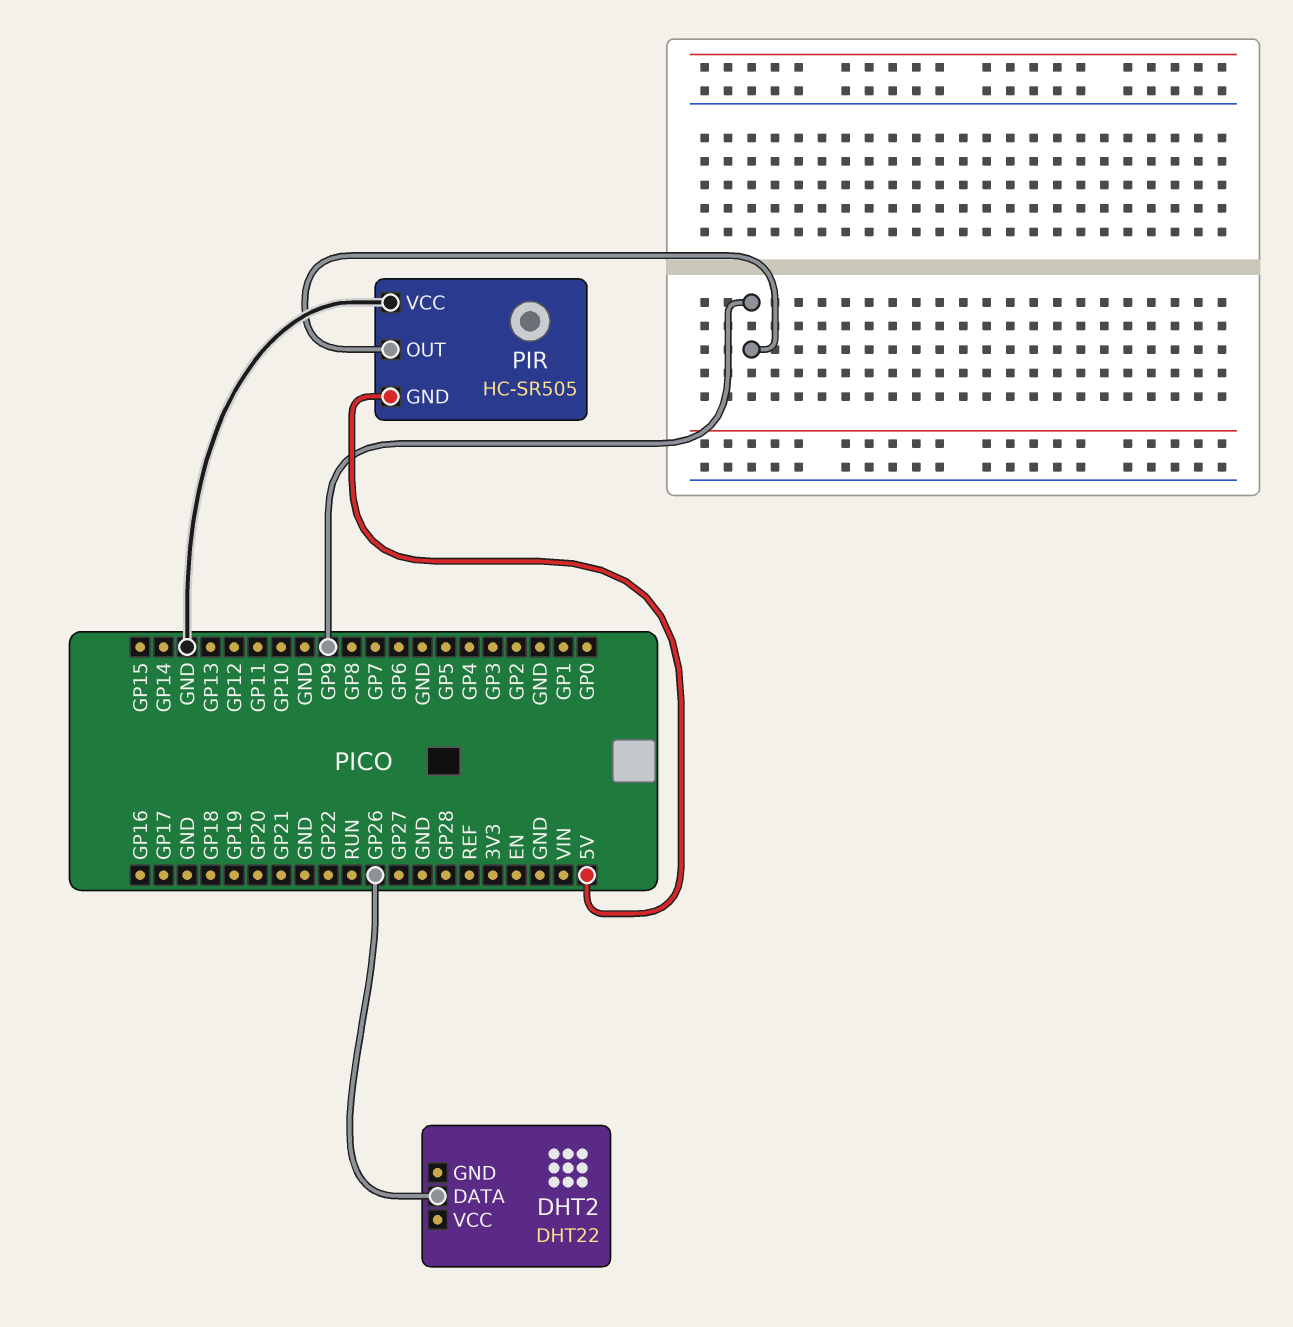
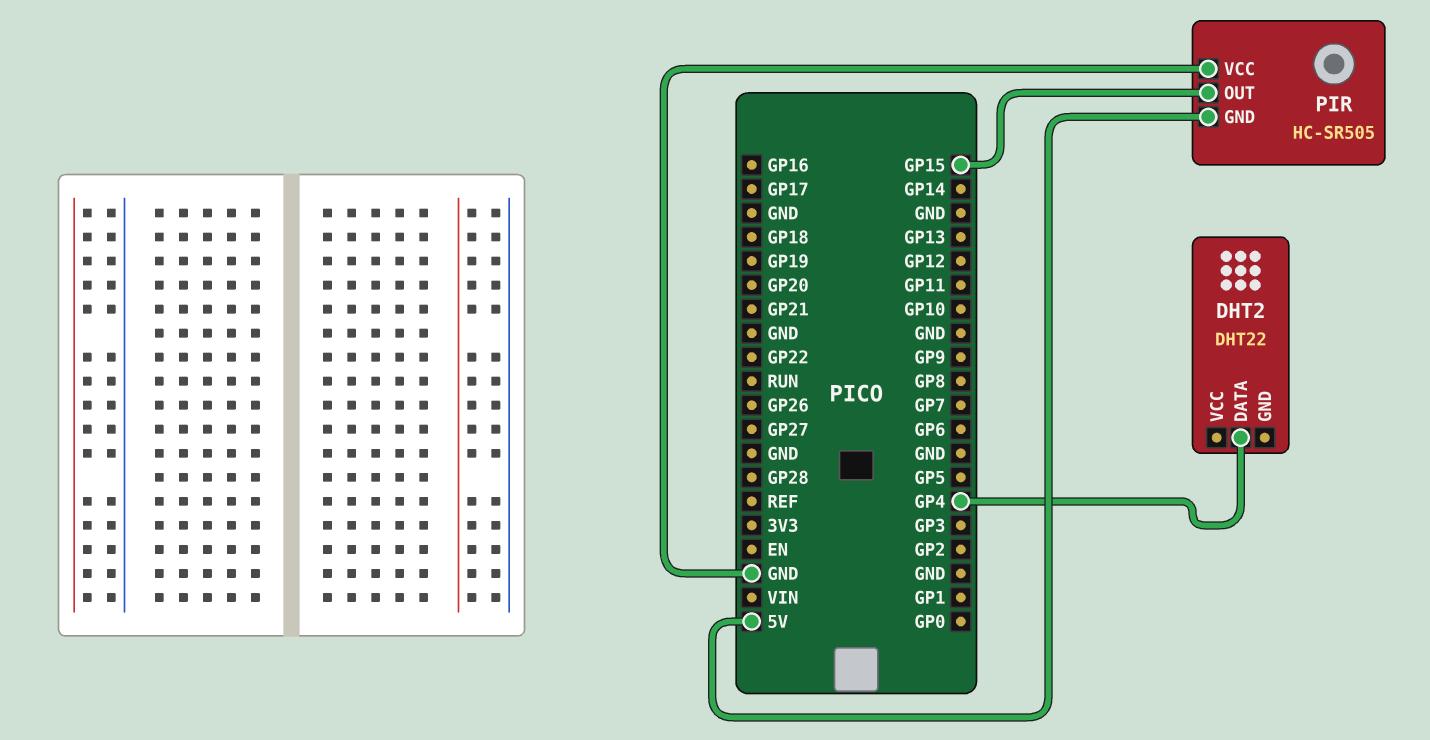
DHT2 pin DATA: GP26 -> GP4
PIR pin OUT: GP9 -> GP15

